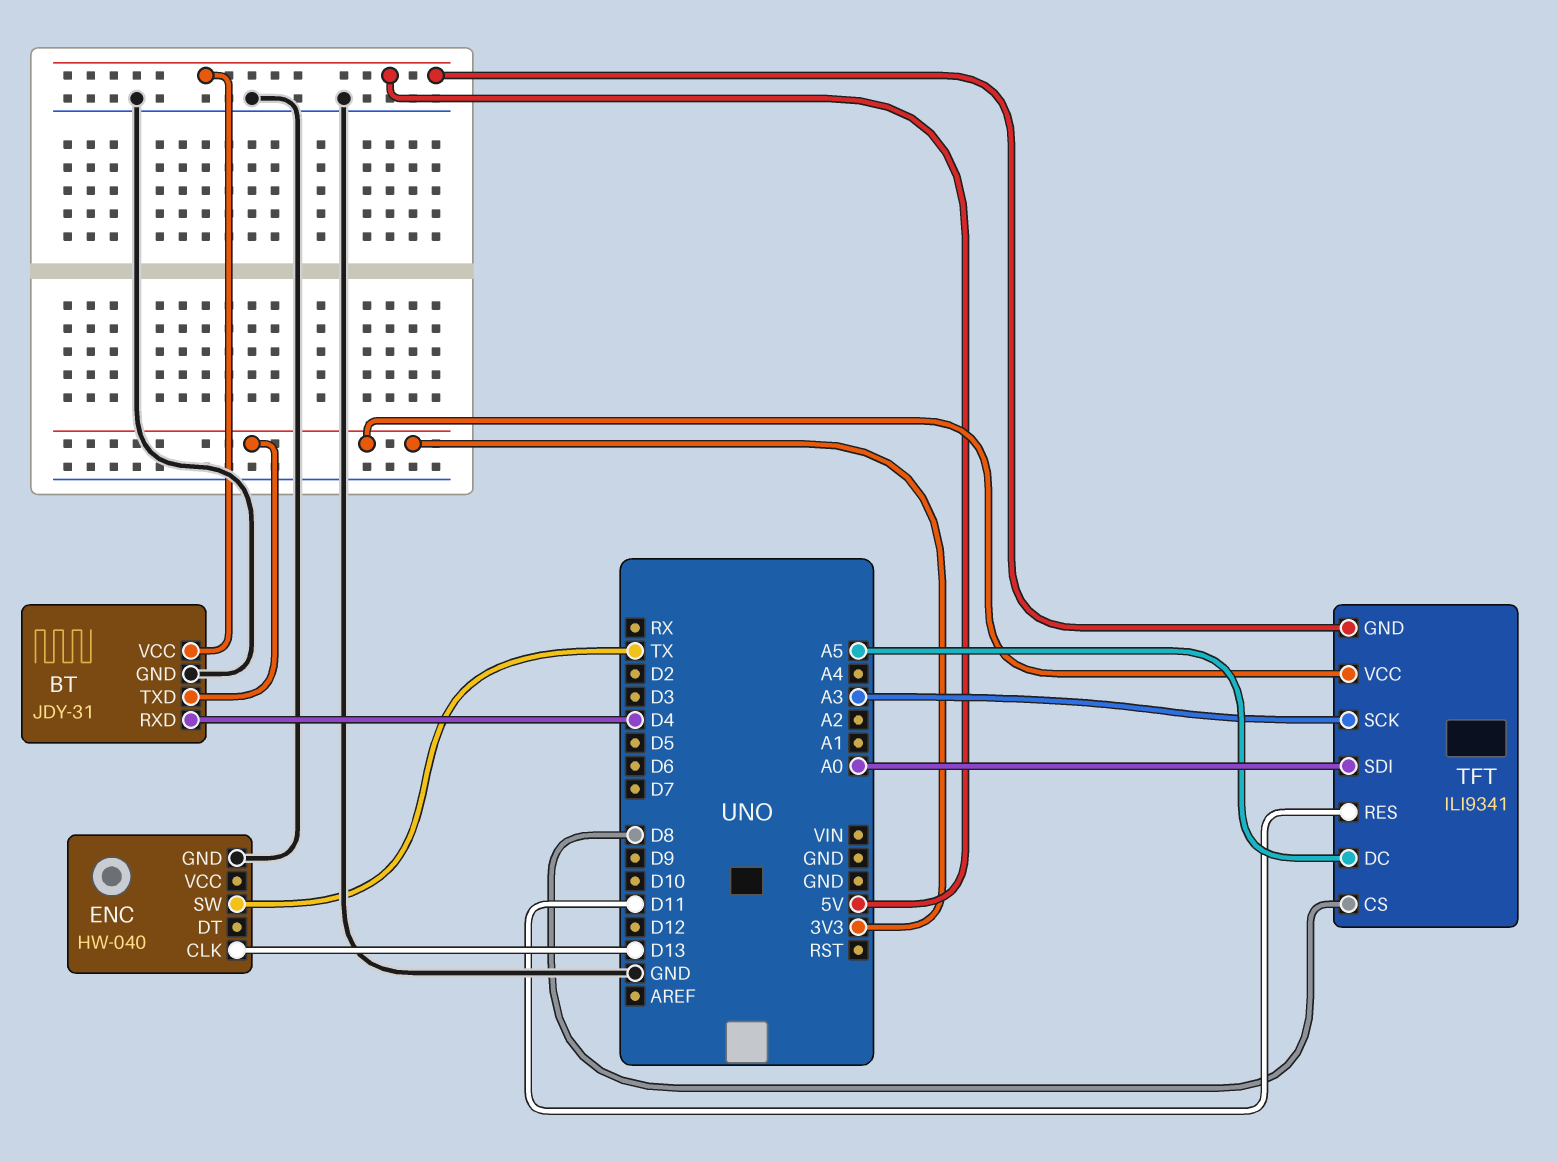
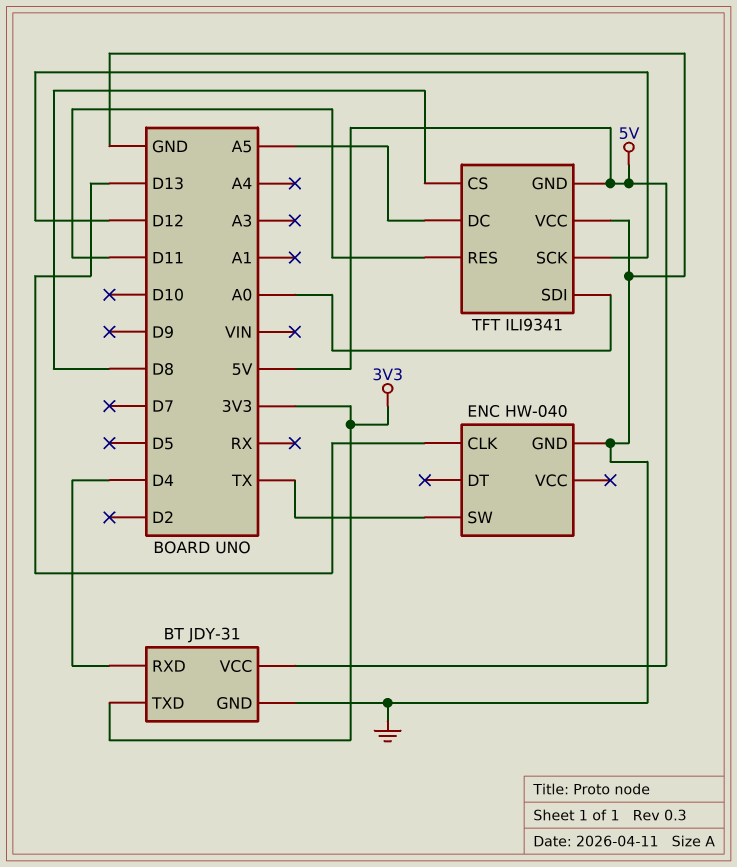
TFT pin SCK: A3 -> D12
TFT pin VCC: 3V3 -> GND

